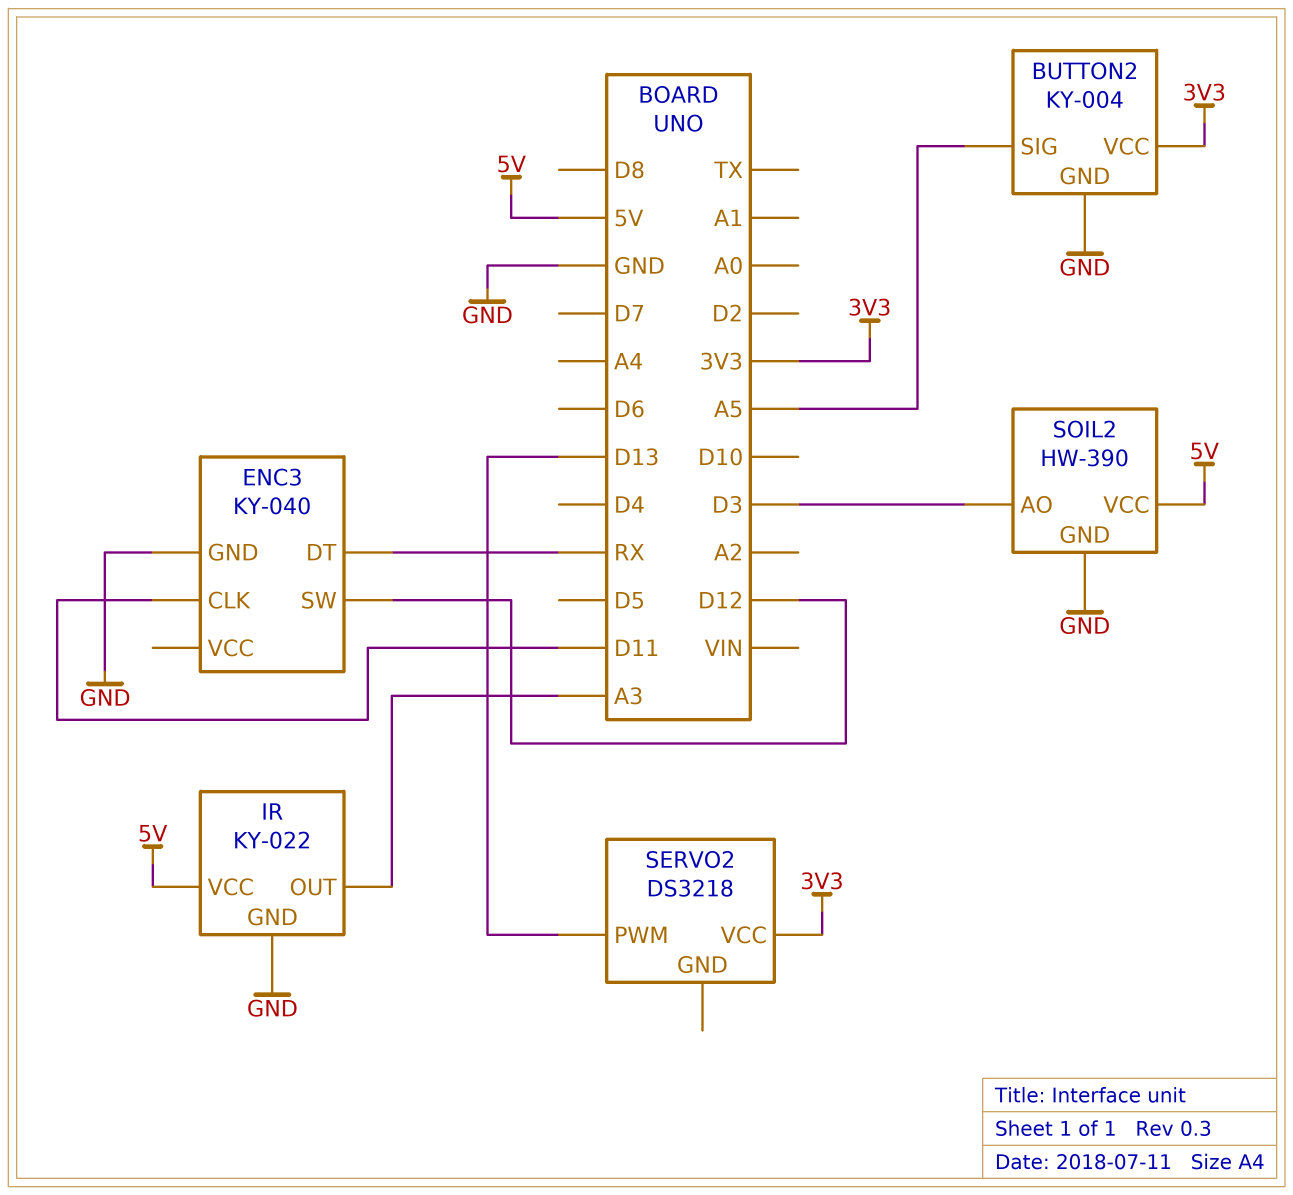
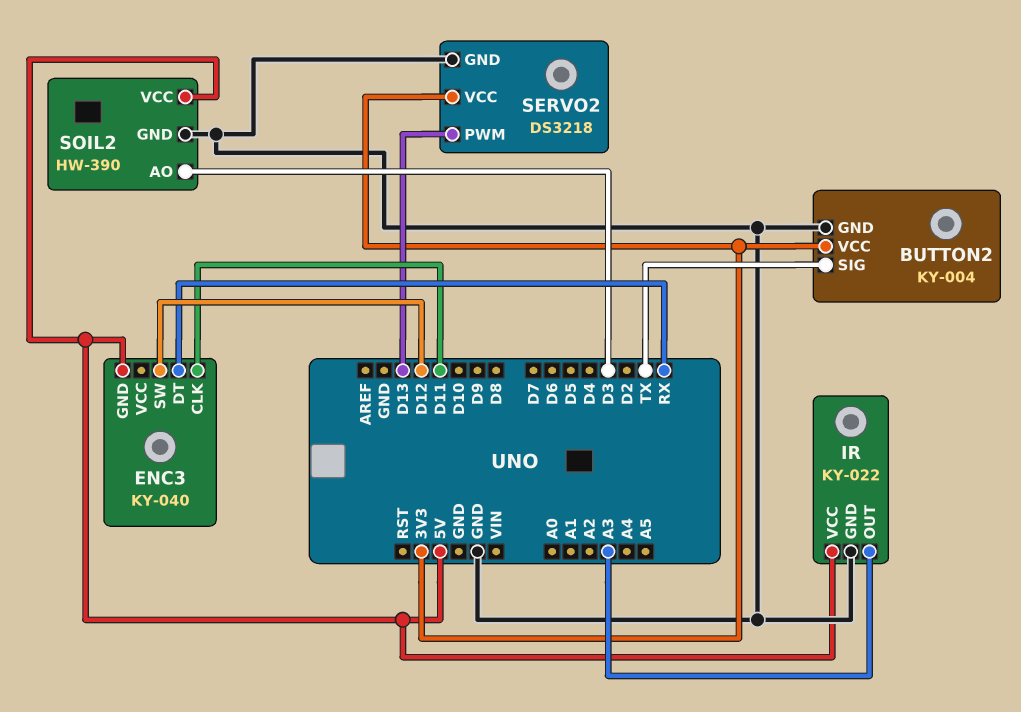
BUTTON2 pin SIG: A5 -> TX
ENC3 pin GND: GND -> 5V
SERVO2 pin GND: none -> GND

